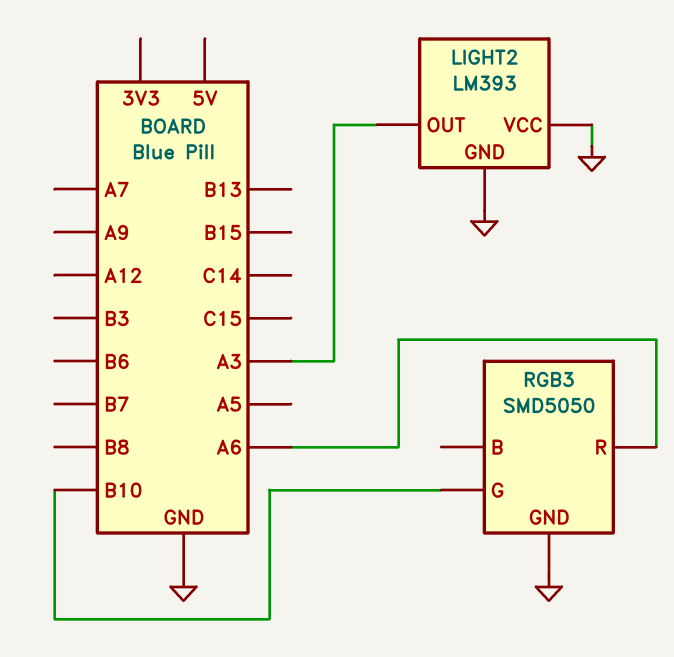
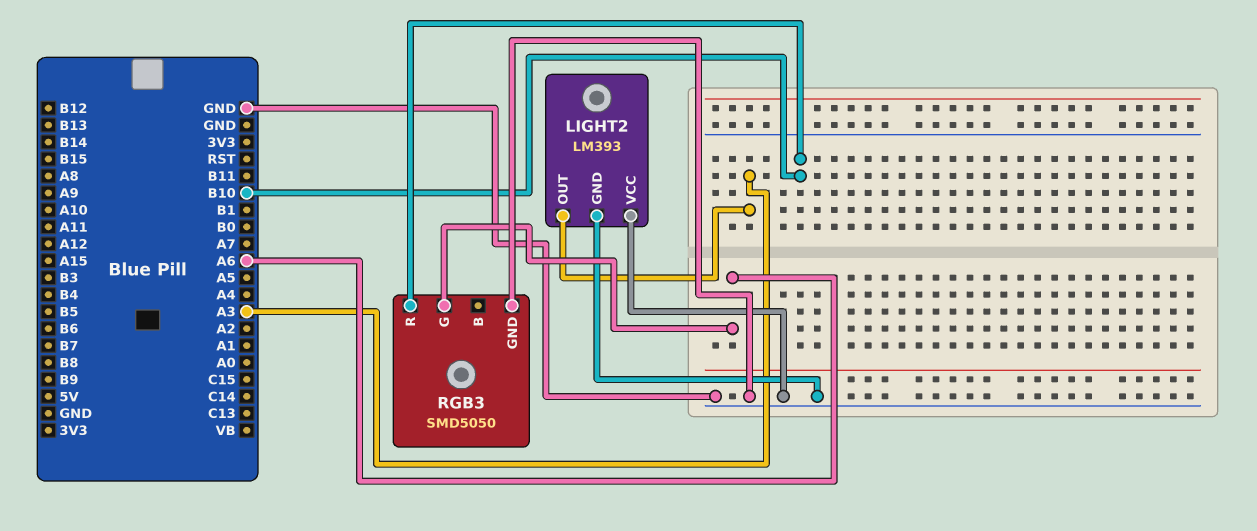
RGB3 pin G: B10 -> A6
RGB3 pin R: A6 -> B10

